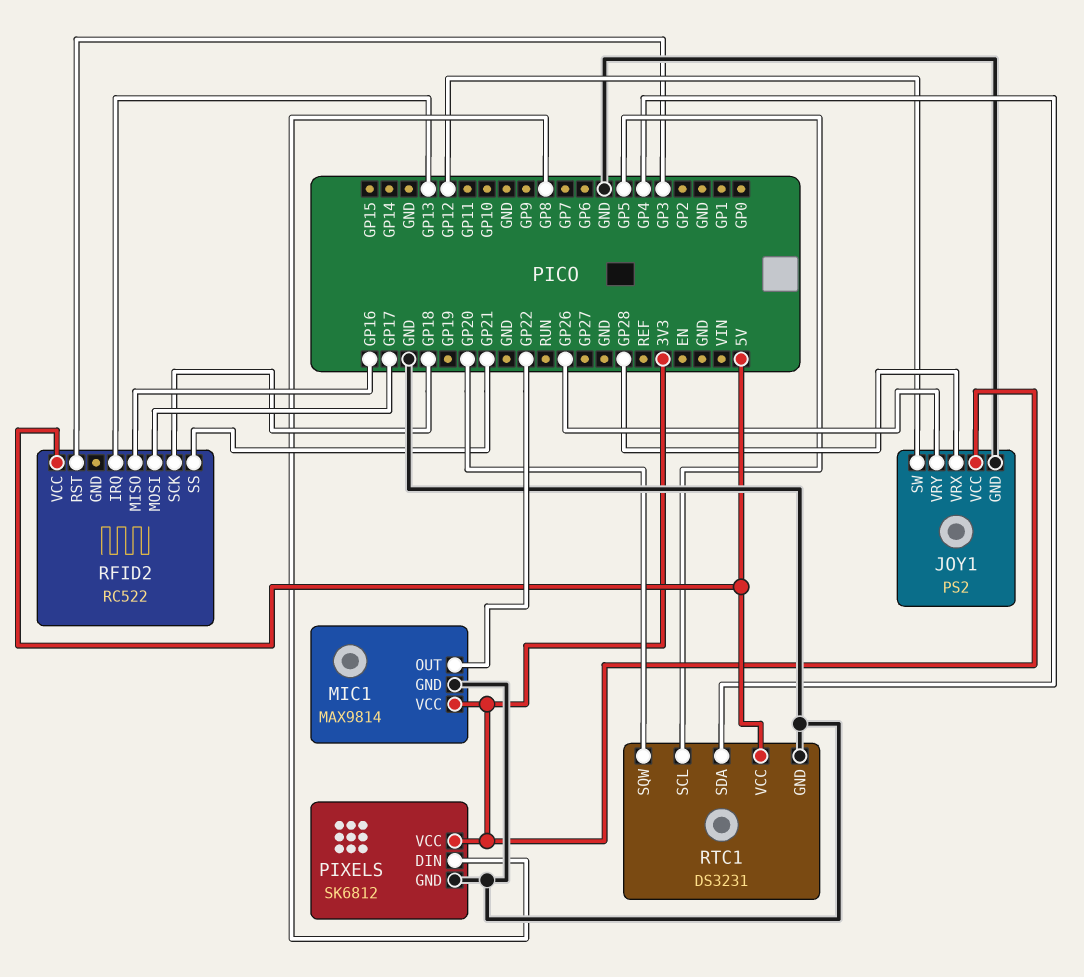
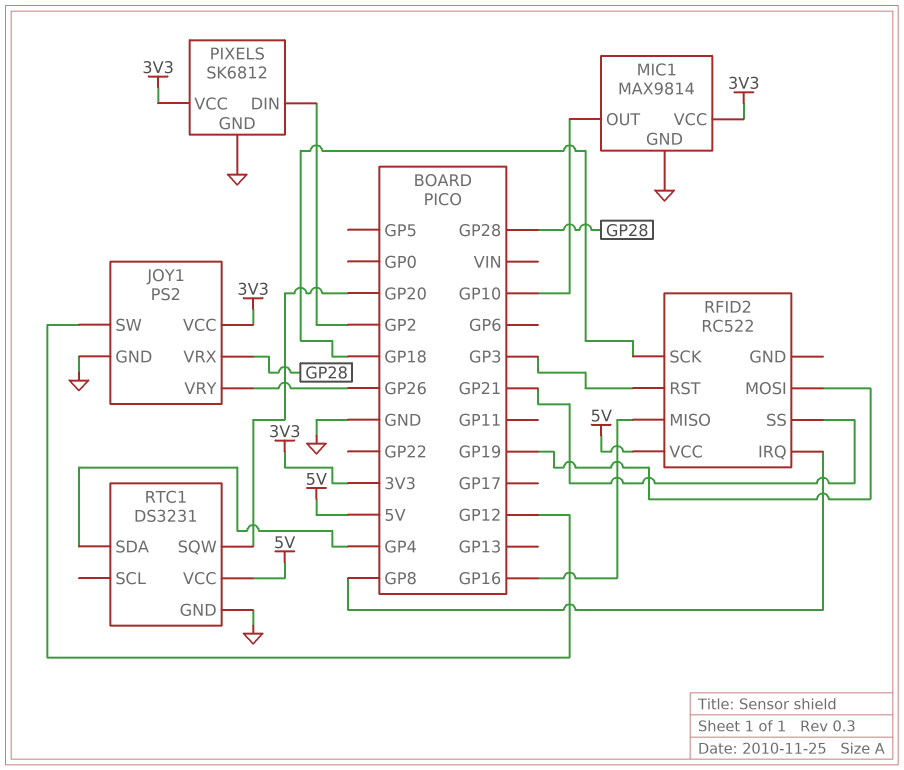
MIC1 pin OUT: GP22 -> GP10
PIXELS pin DIN: GP8 -> GP2
RFID2 pin IRQ: GP13 -> GP8
RFID2 pin MOSI: GP17 -> GP19
RTC1 pin SCL: GP5 -> none

